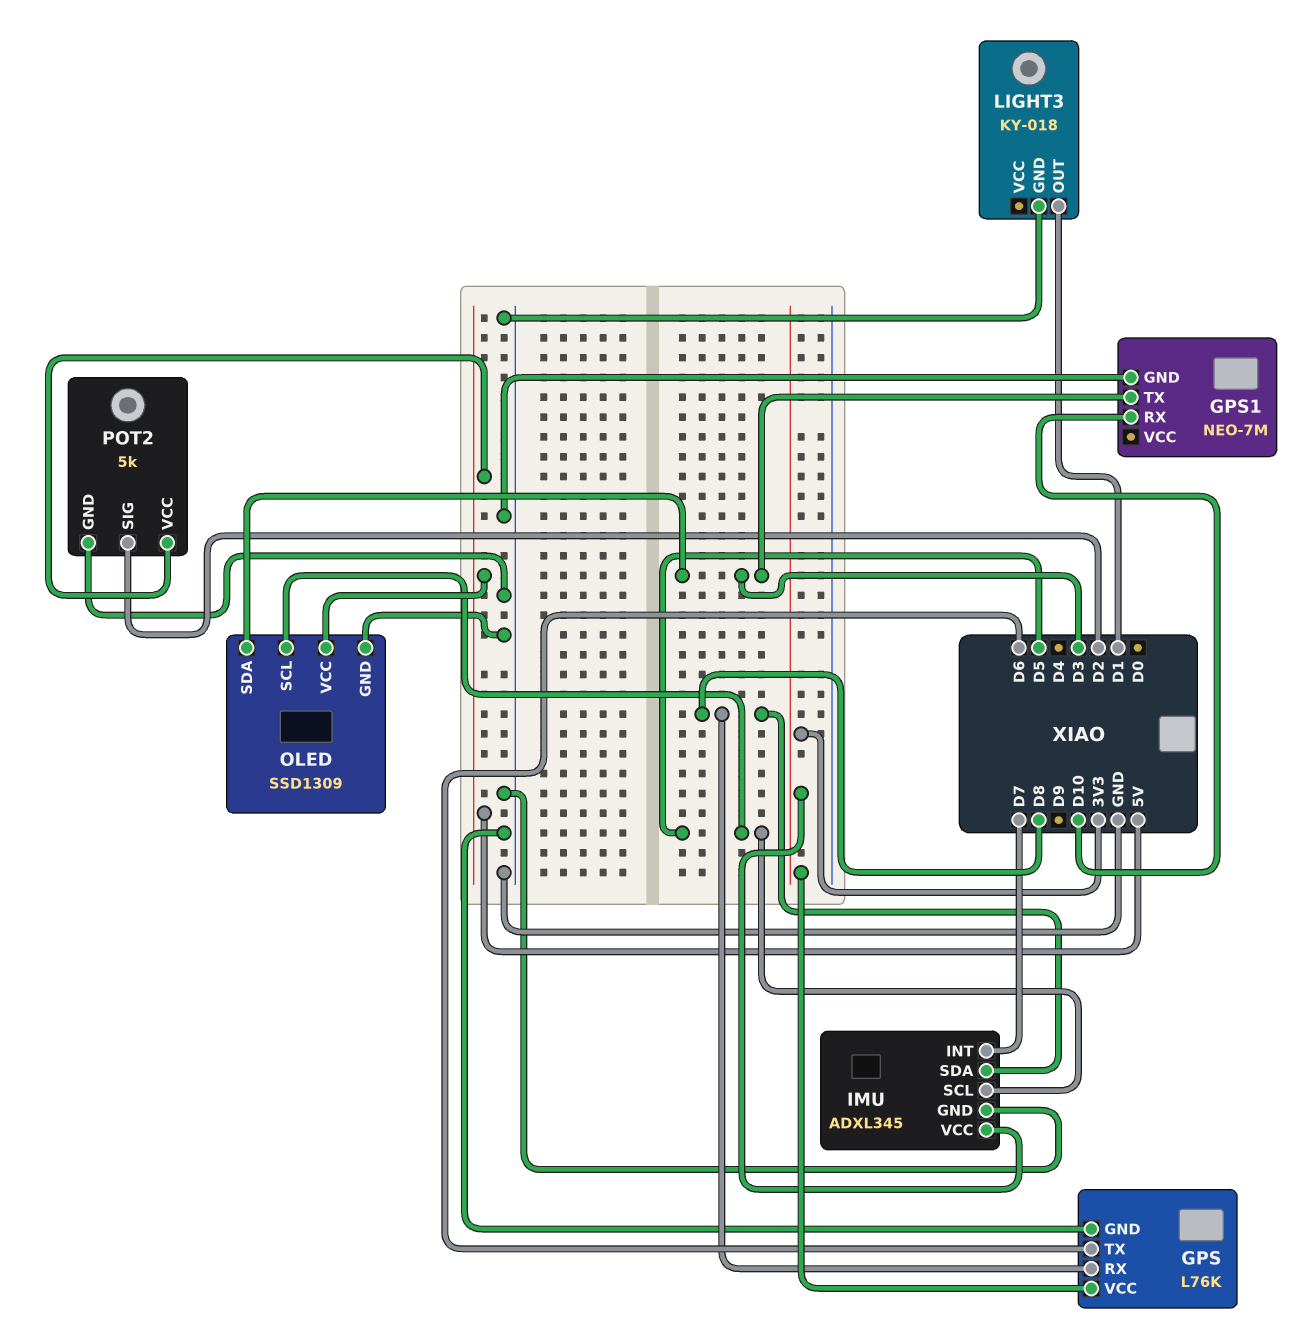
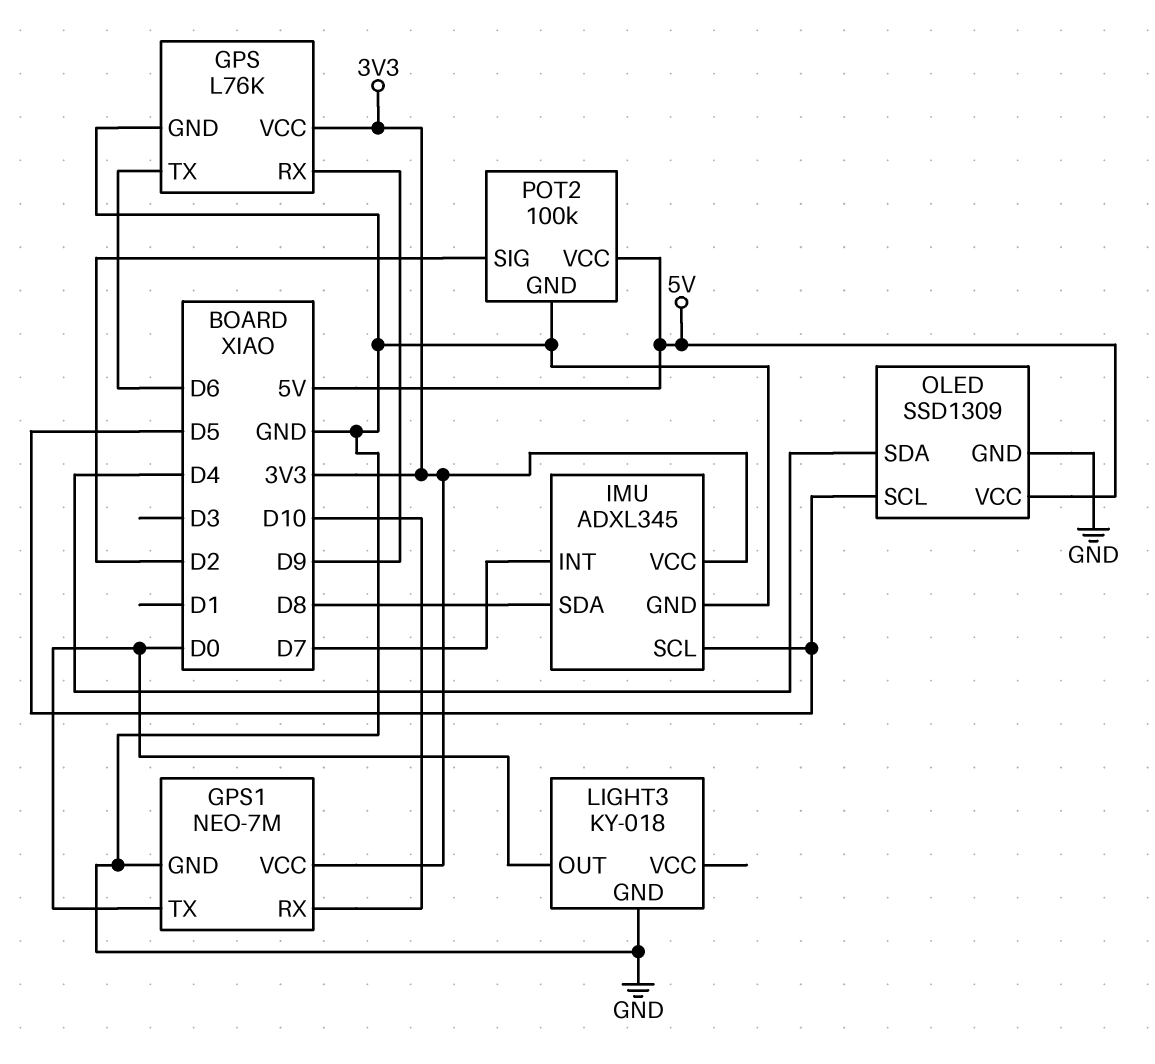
GPS pin RX: D8 -> D9
GPS1 pin TX: D3 -> D0
GPS1 pin VCC: none -> 3V3
LIGHT3 pin OUT: D1 -> D0
OLED pin SDA: D3 -> D4
POT2: 5k -> 100k

